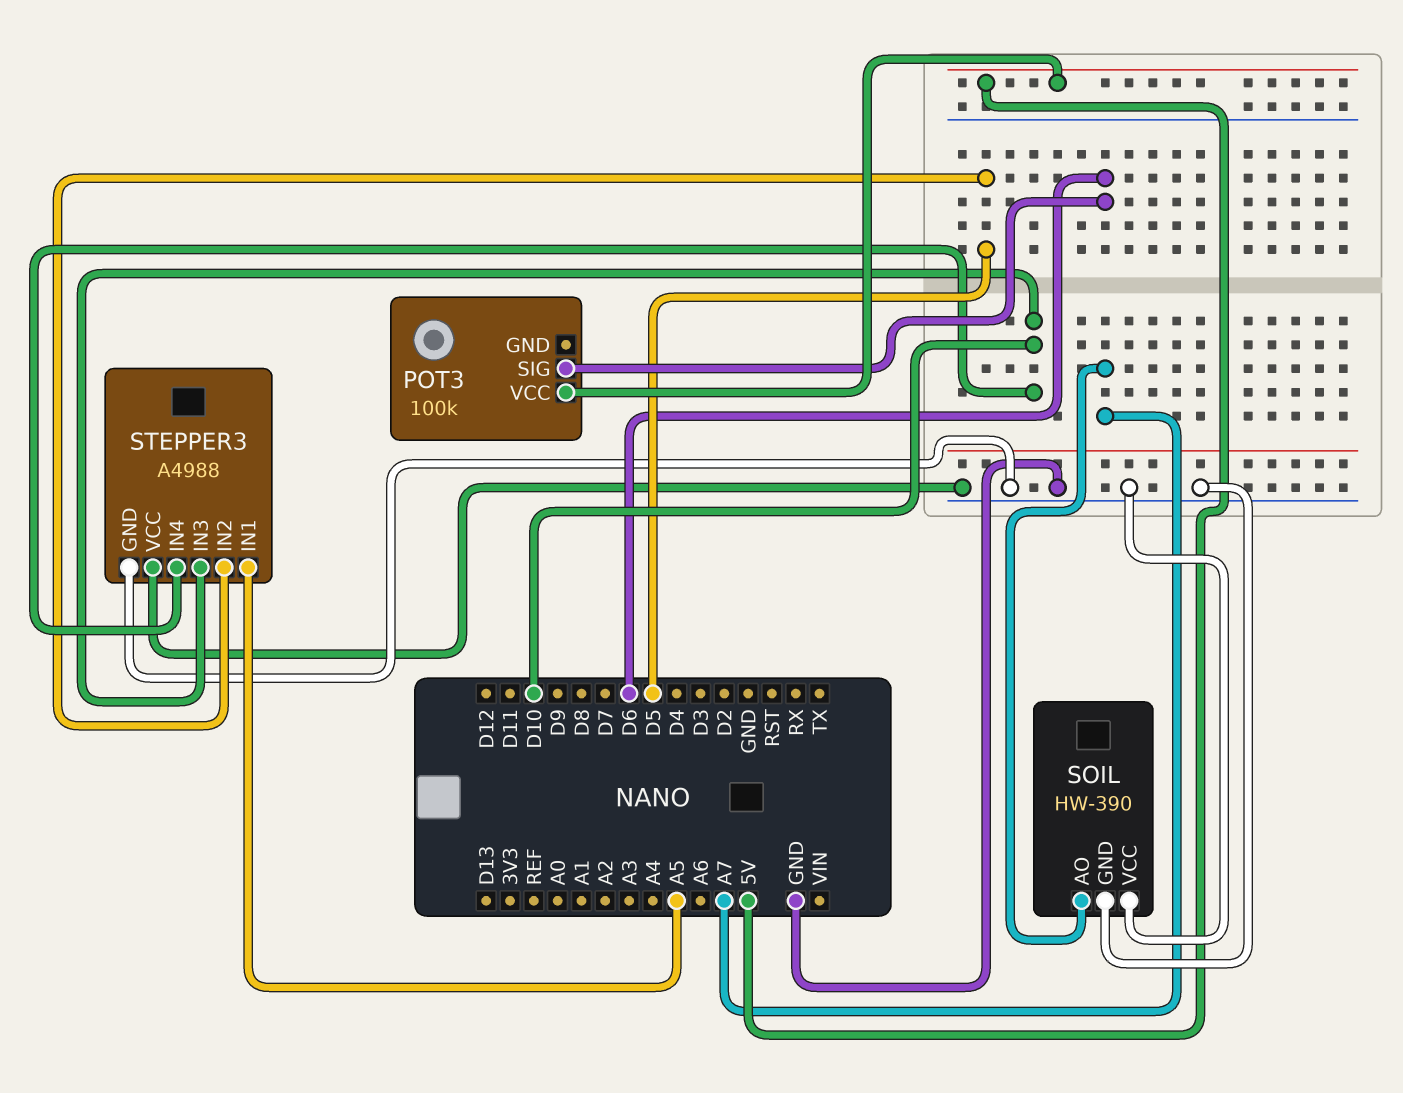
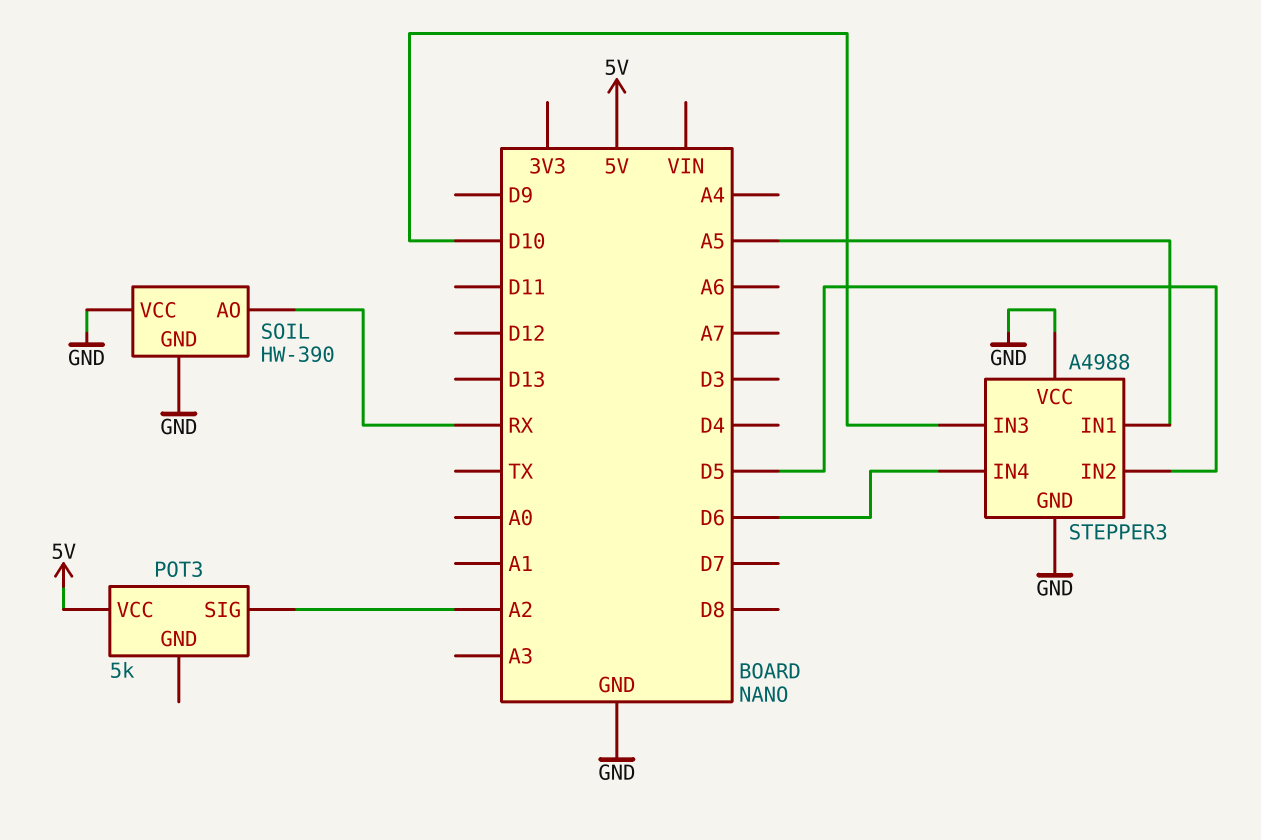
POT3: 100k -> 5k
POT3 pin SIG: D6 -> A2
SOIL pin AO: A7 -> RX
STEPPER3 pin IN4: D10 -> D6

